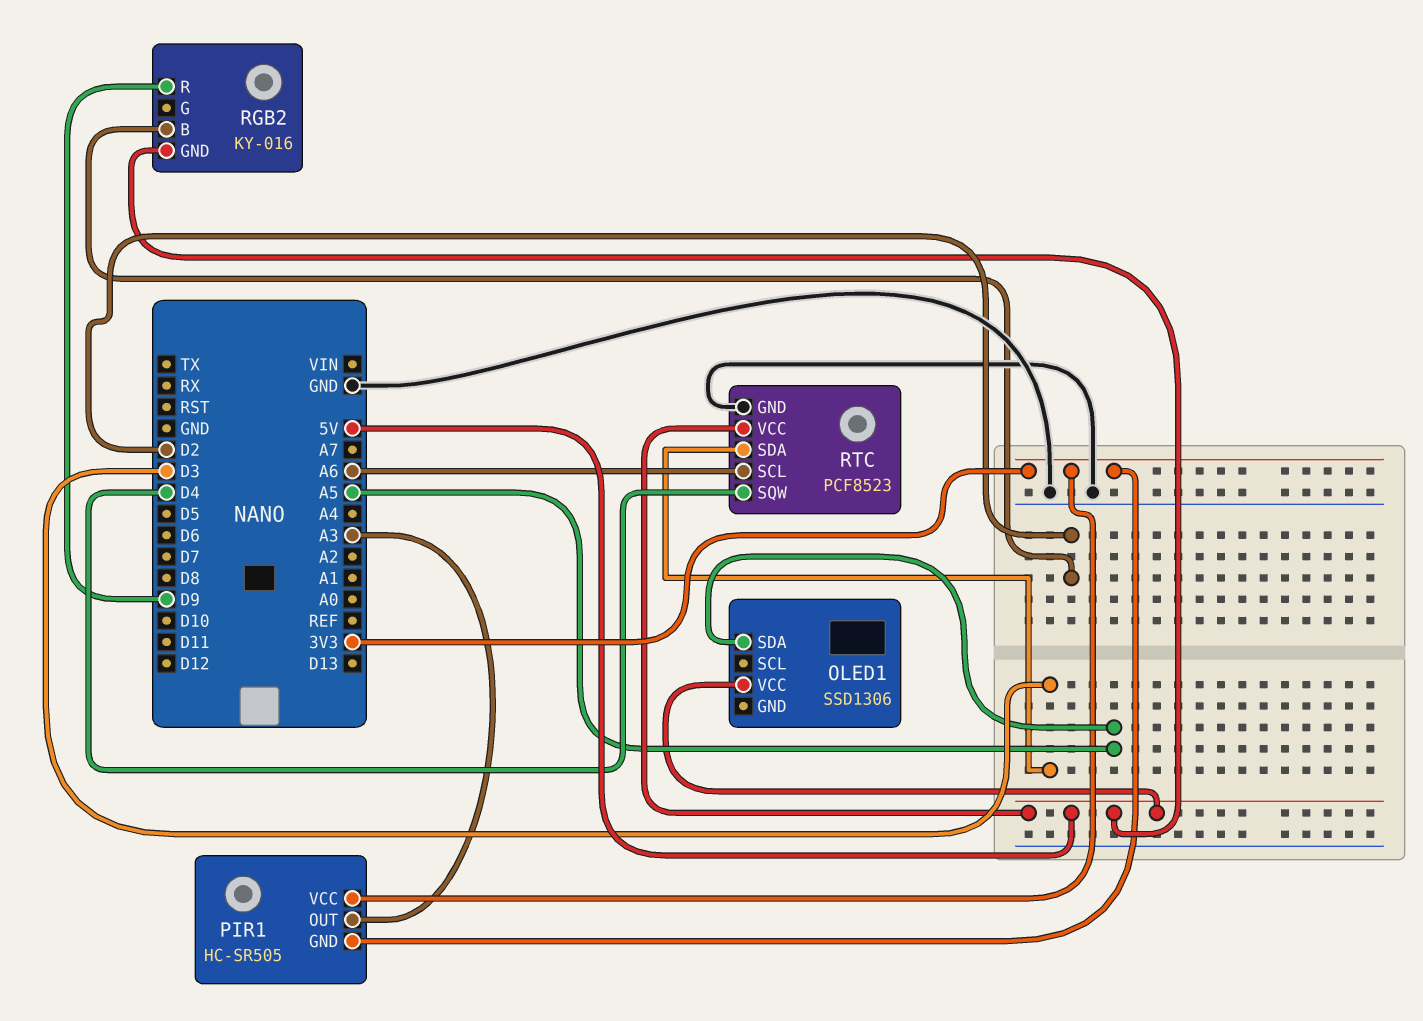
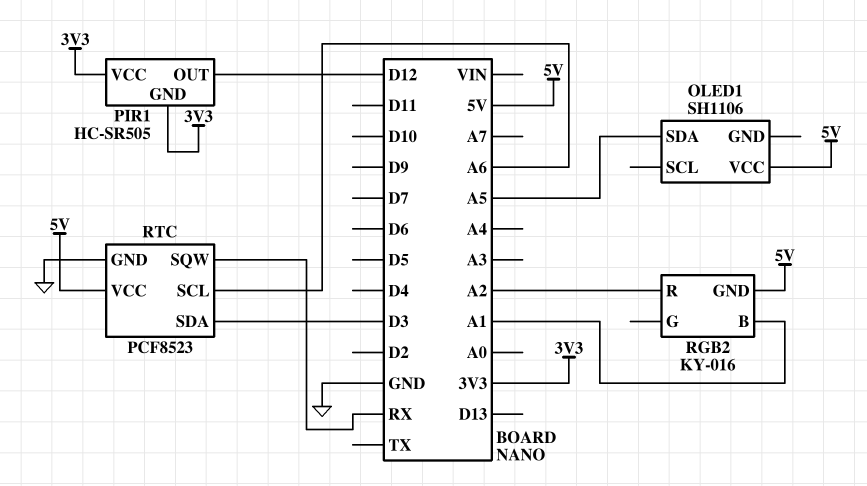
OLED1: SSD1306 -> SH1106
PIR1 pin OUT: A3 -> D12
RGB2 pin B: D2 -> A1
RGB2 pin R: D9 -> A2
RTC pin SQW: D4 -> RX

